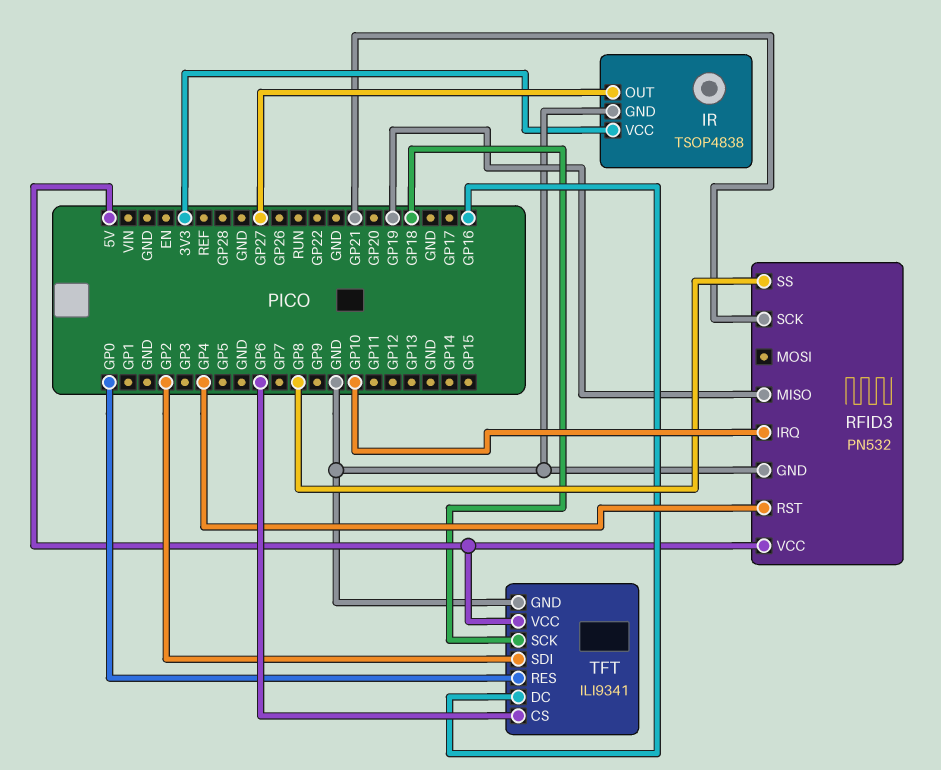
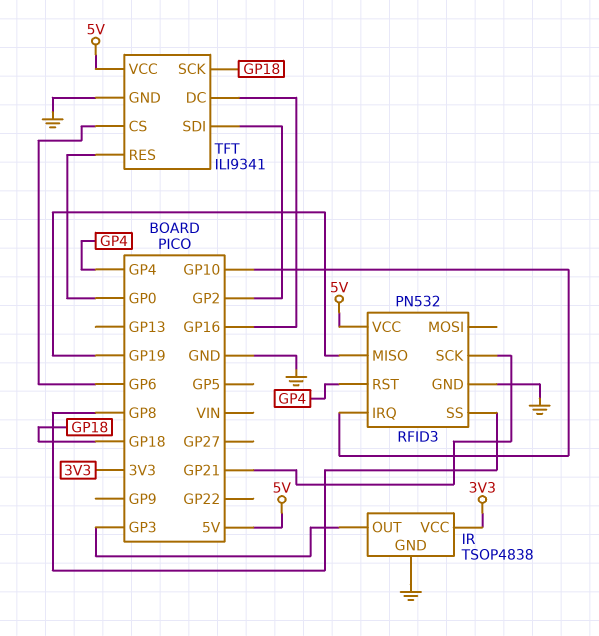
IR pin OUT: GP27 -> GP3

